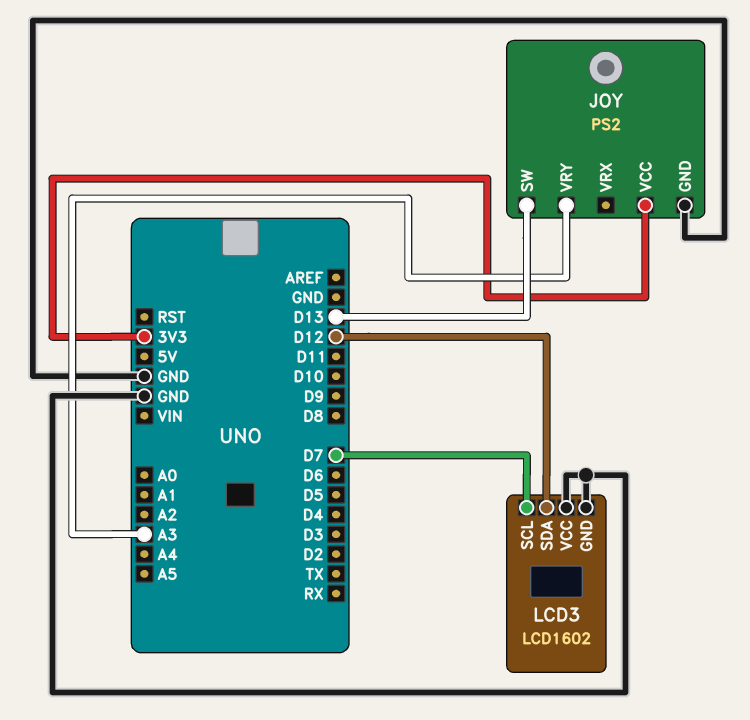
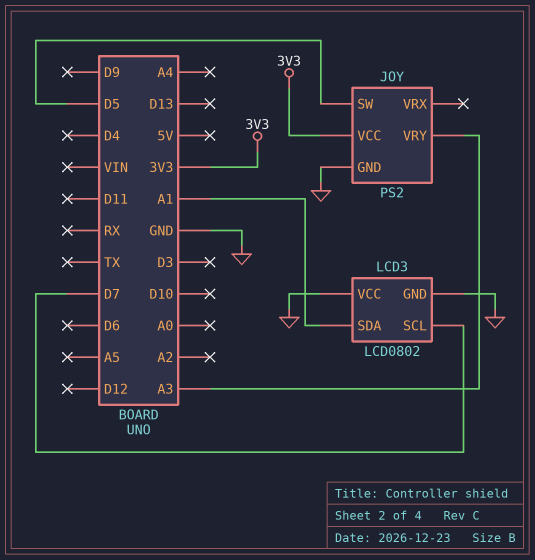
JOY pin SW: D13 -> D5
LCD3: LCD1602 -> LCD0802
LCD3 pin SDA: D12 -> A1

